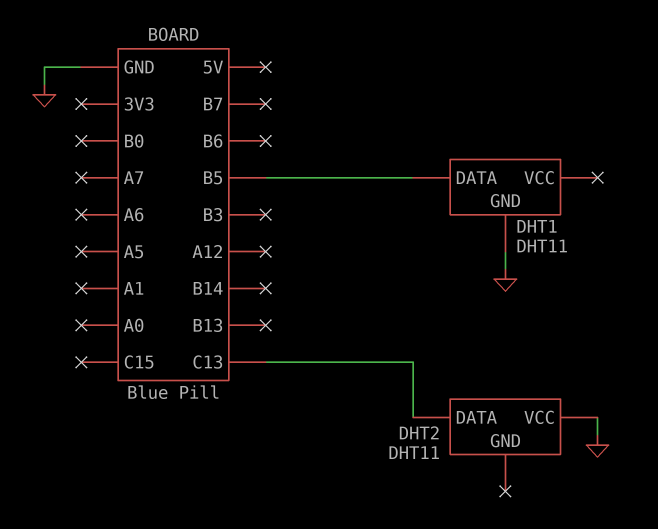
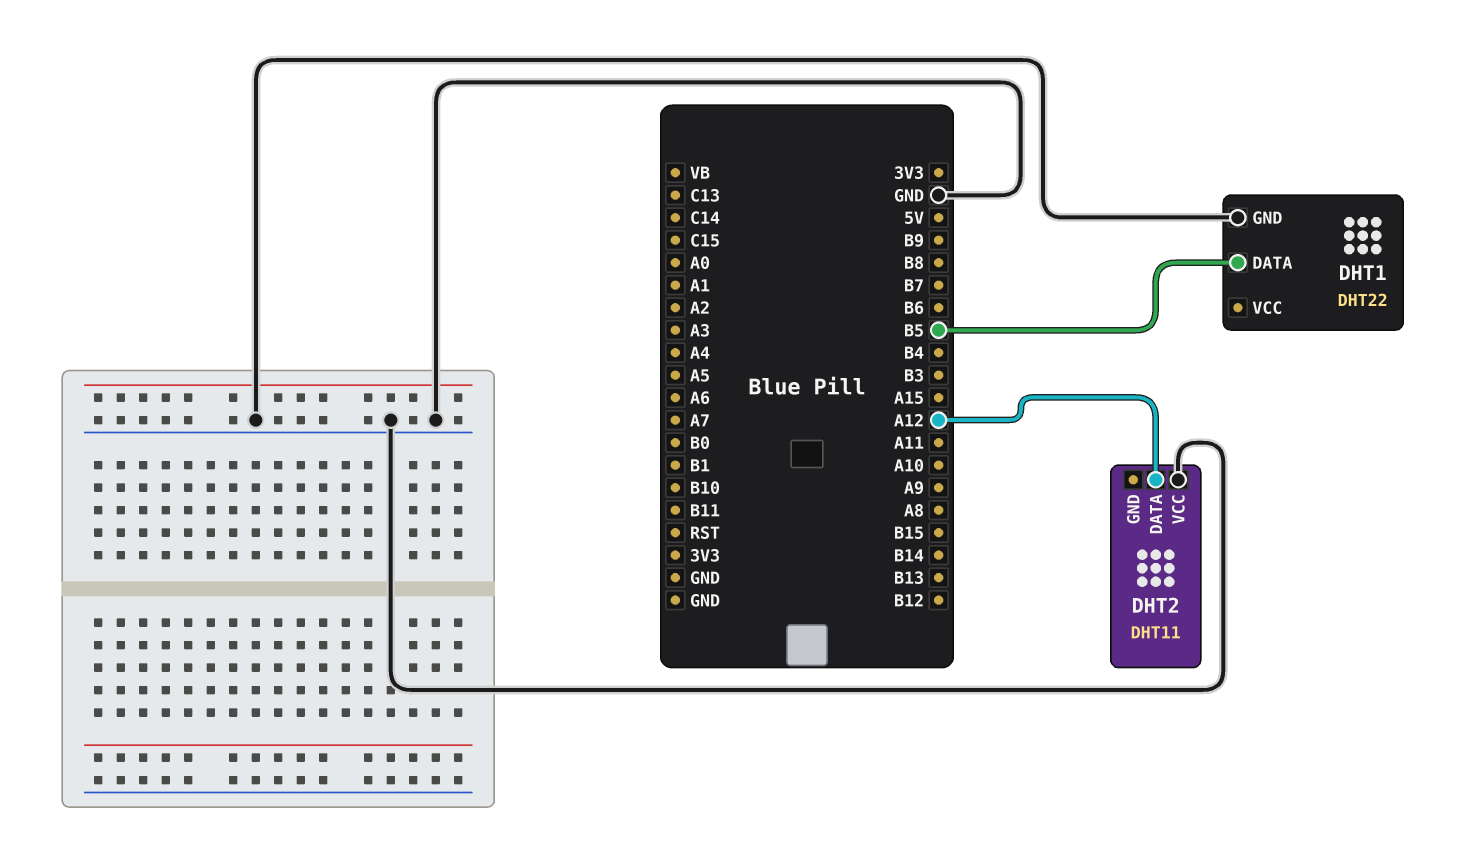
DHT1: DHT11 -> DHT22
DHT2 pin DATA: C13 -> A12

